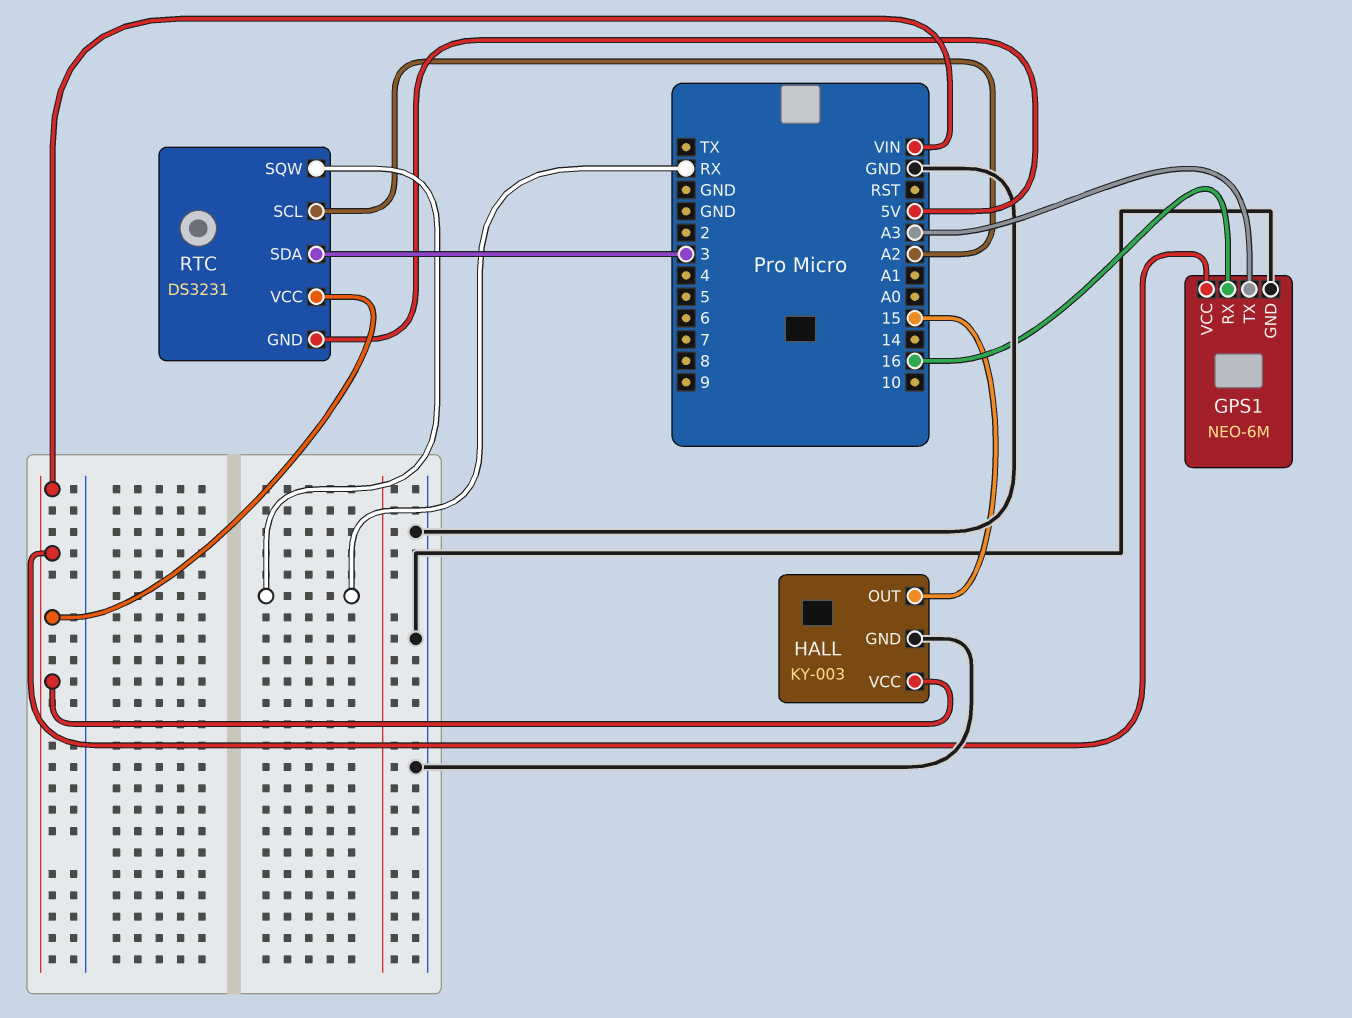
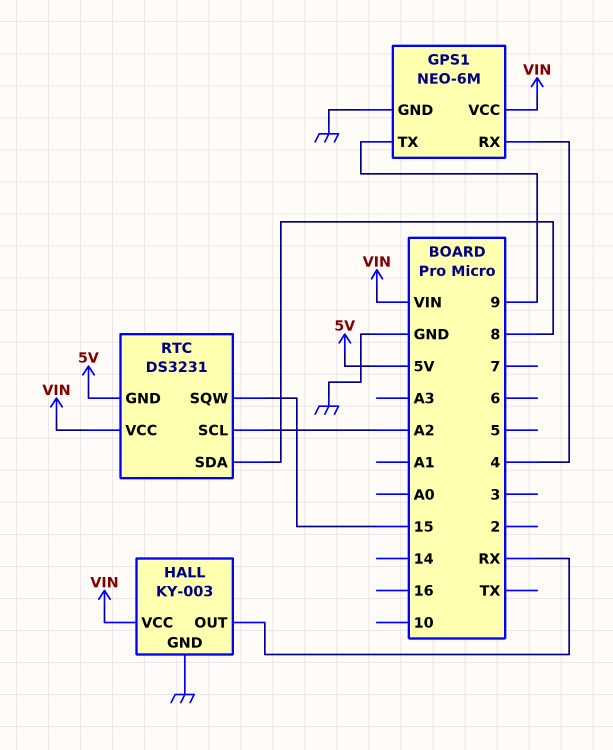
GPS1 pin RX: 16 -> 4
GPS1 pin TX: A3 -> 9
HALL pin OUT: 15 -> RX
RTC pin SDA: 3 -> 8
RTC pin SQW: RX -> 15

